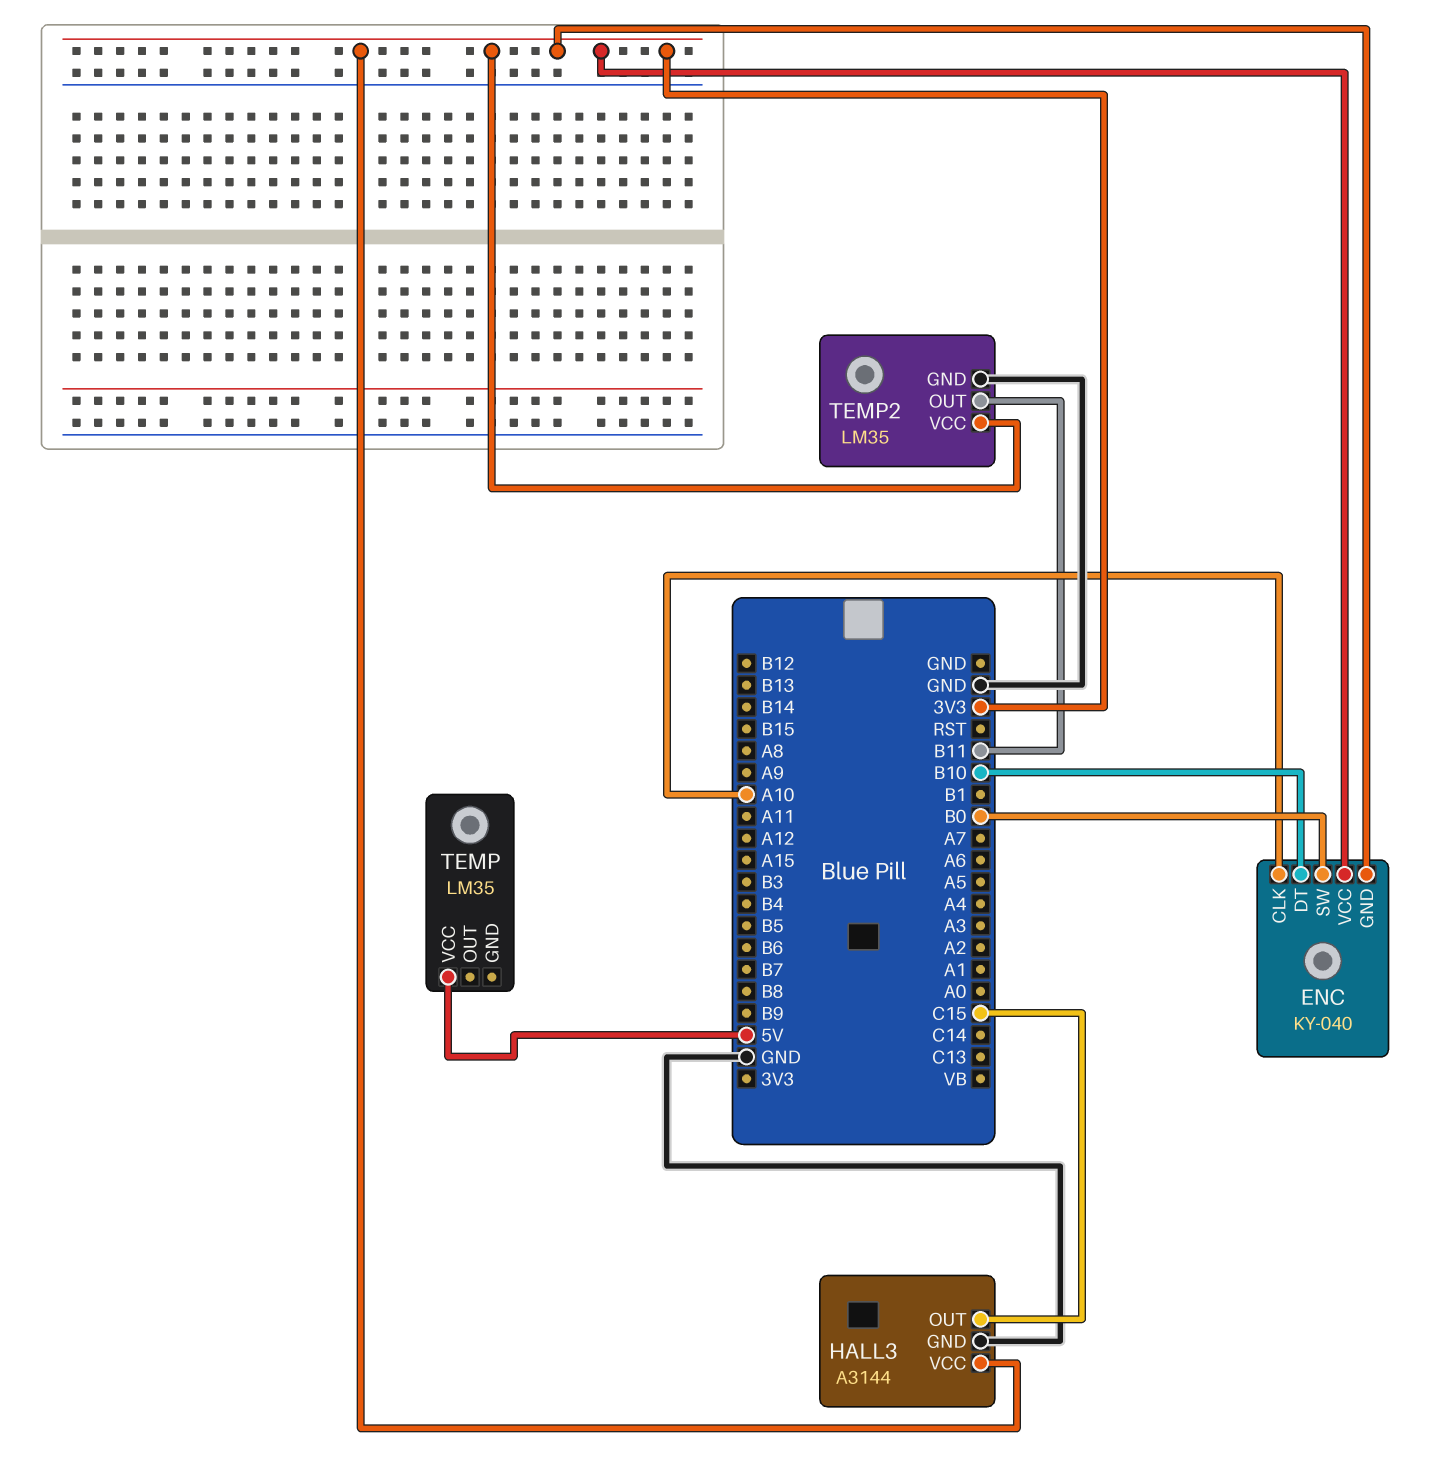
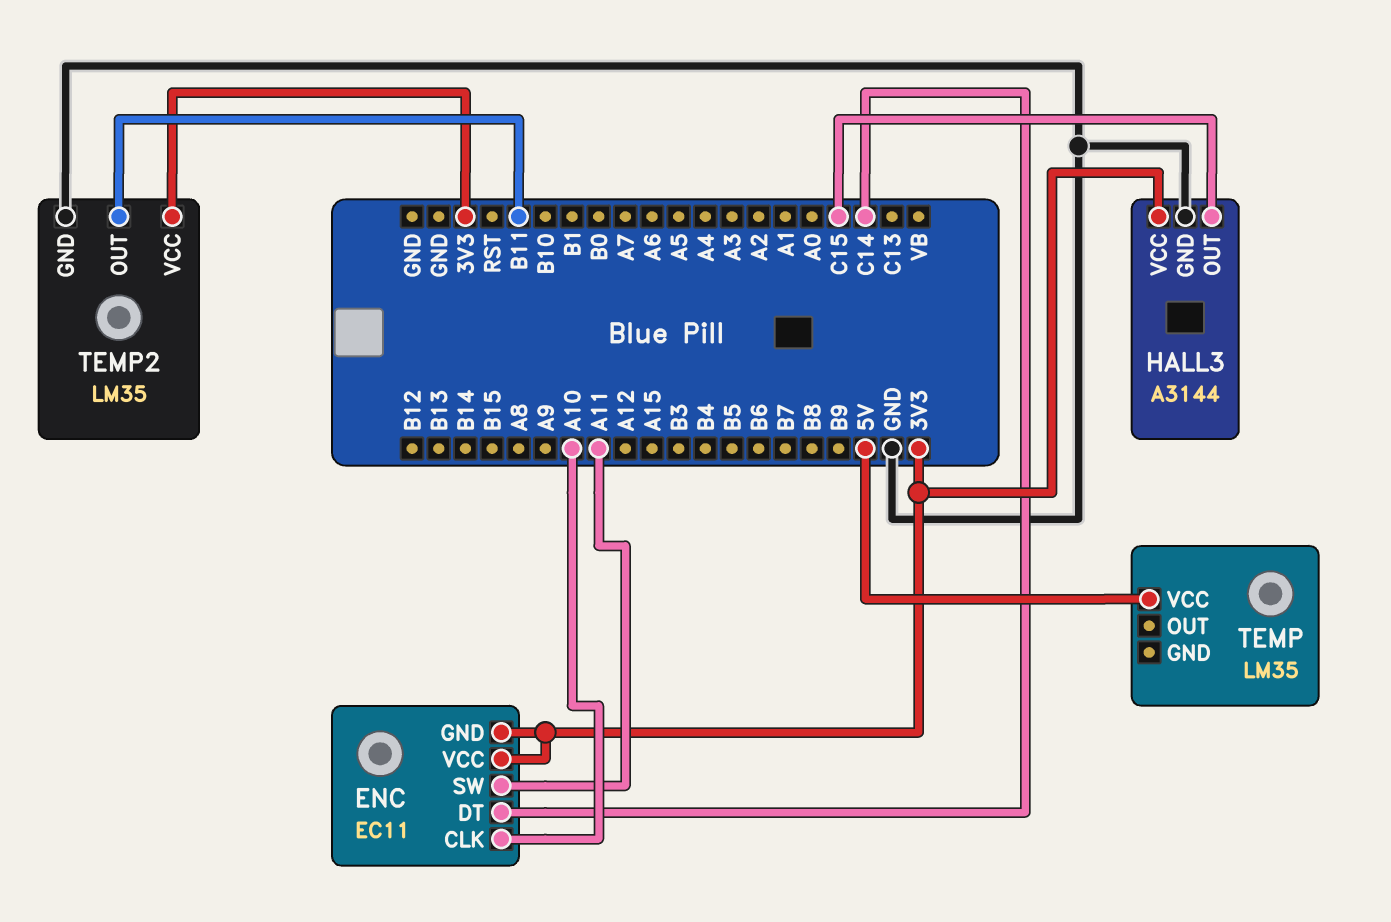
ENC: KY-040 -> EC11
ENC pin DT: B10 -> C14
ENC pin SW: B0 -> A11

